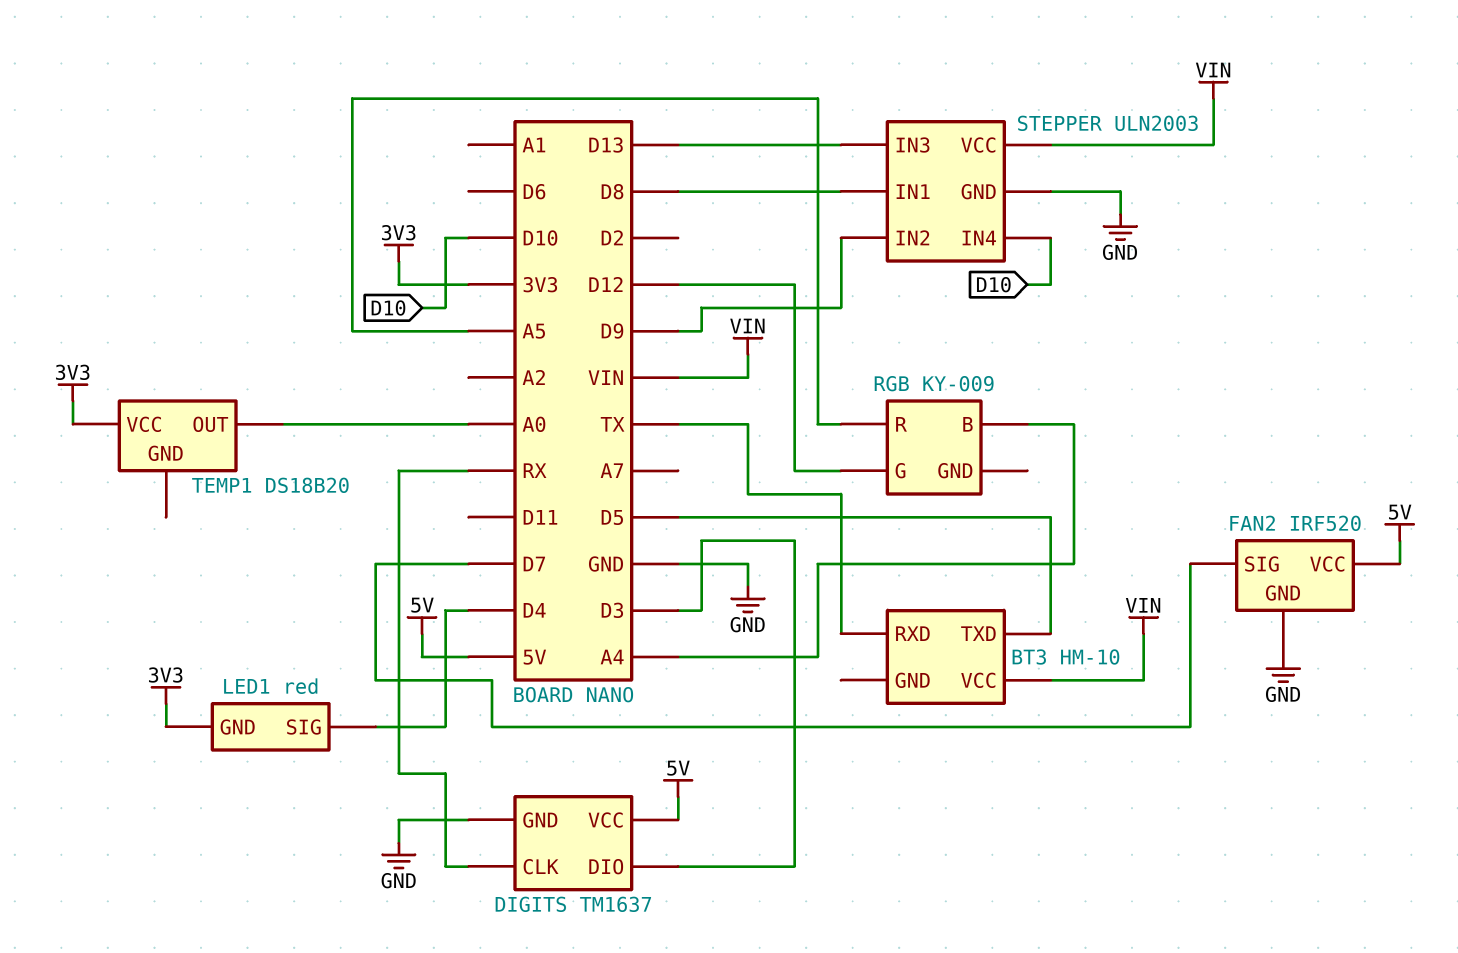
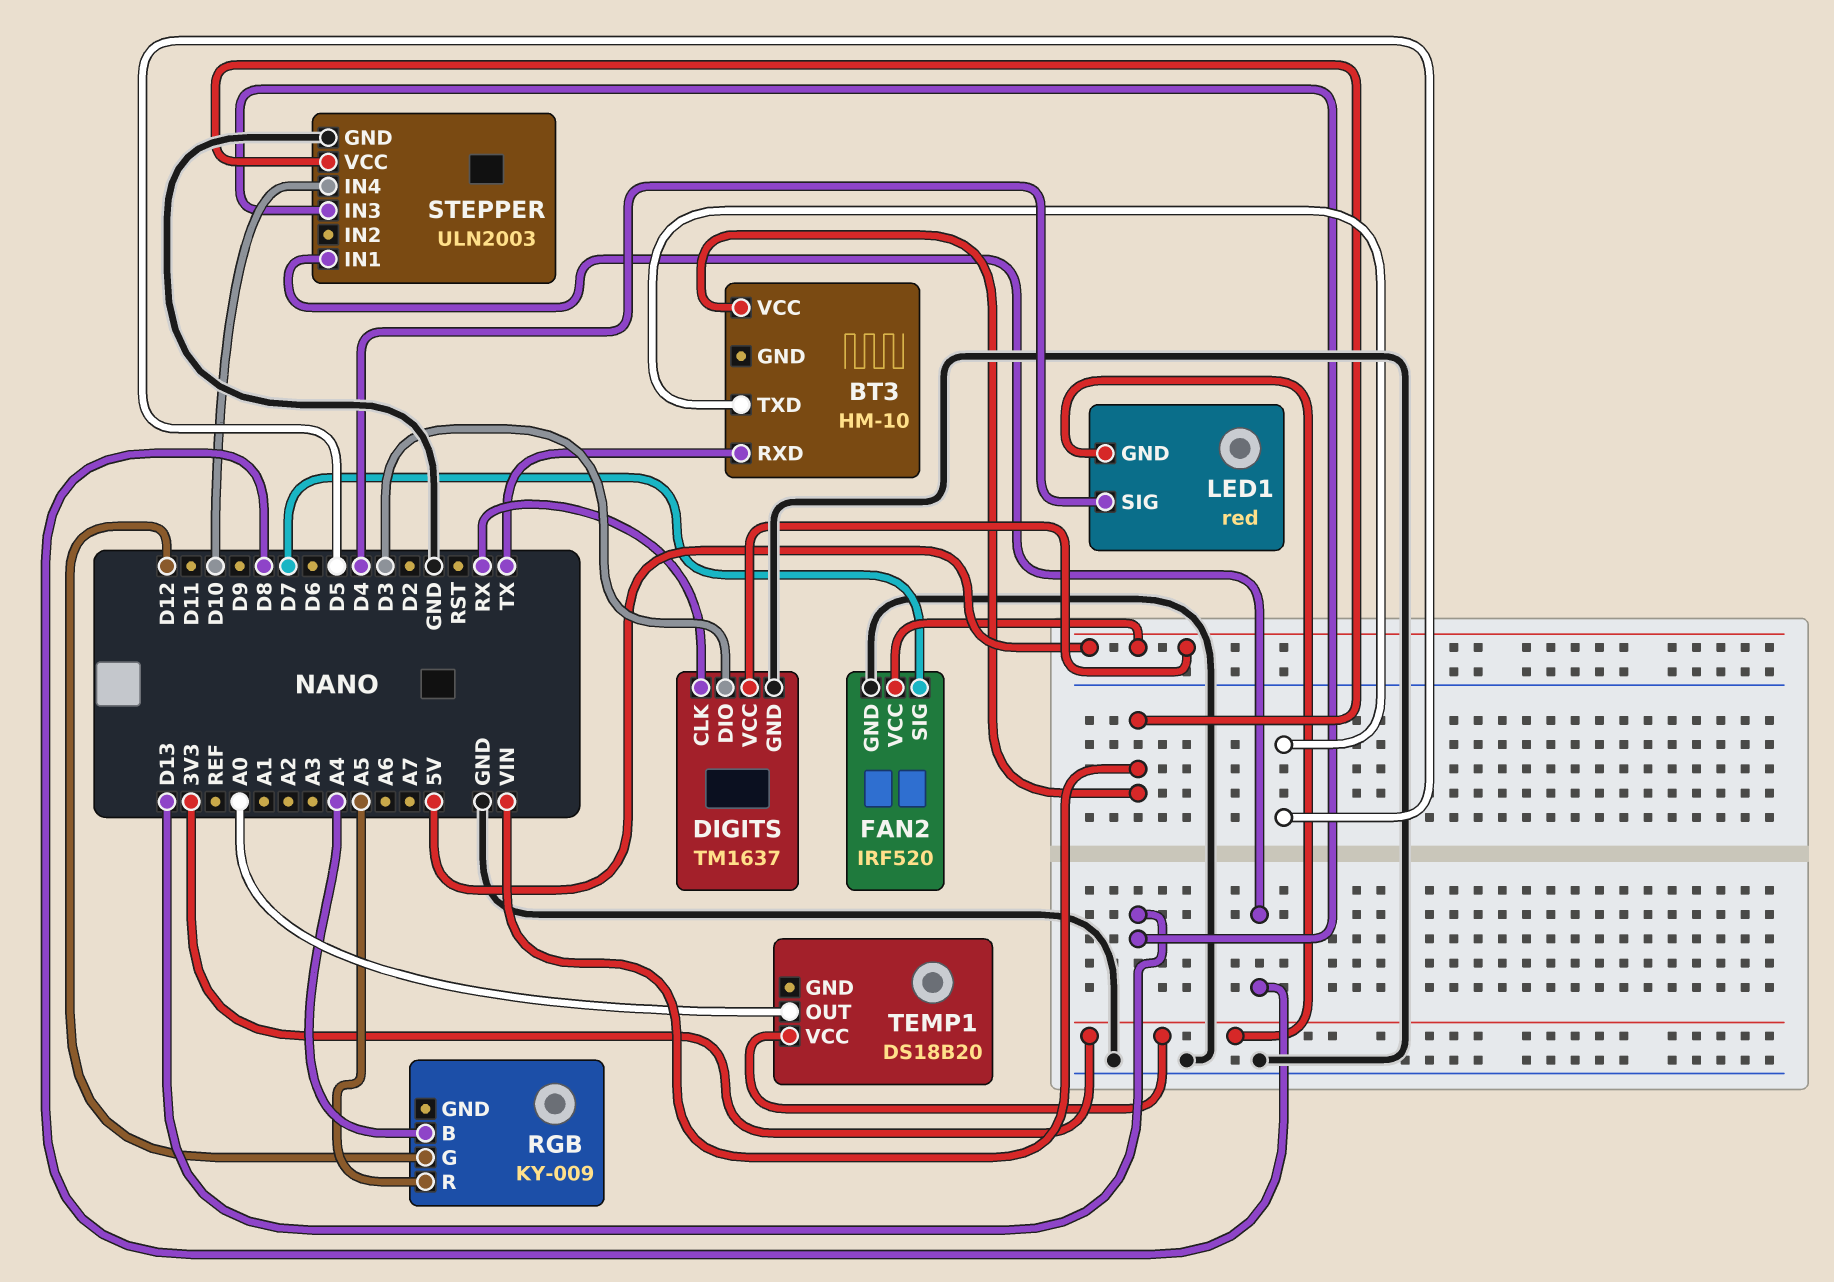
STEPPER pin IN2: D9 -> none

